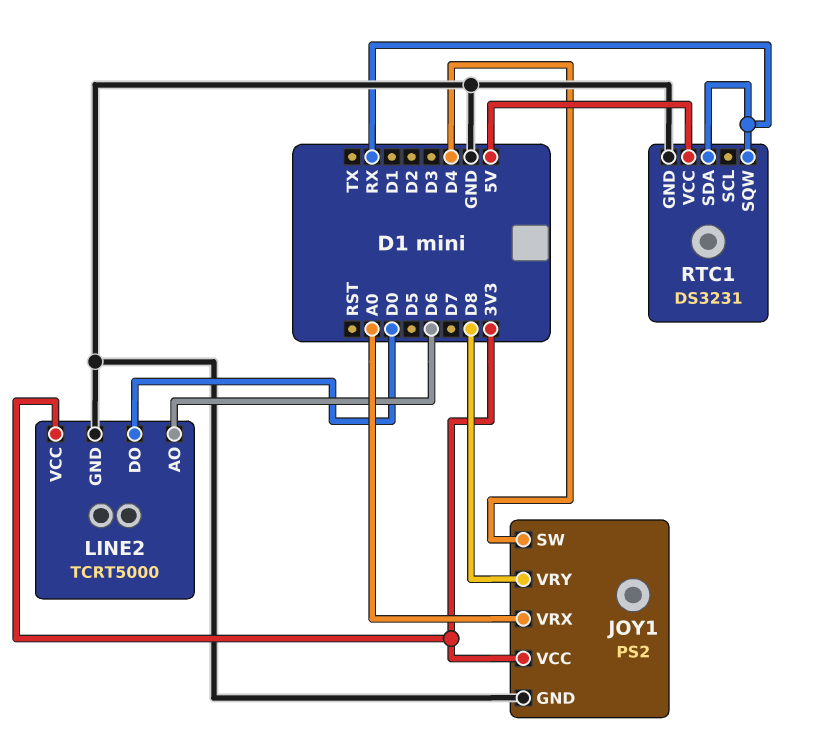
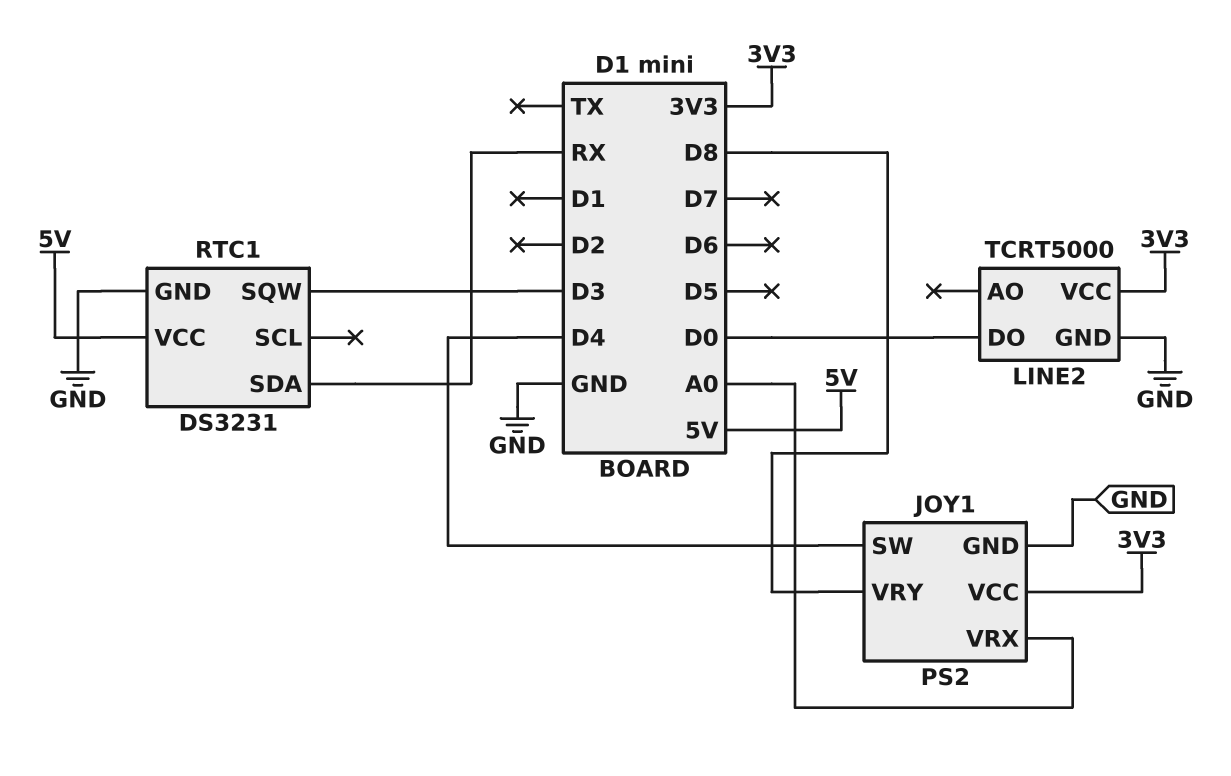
LINE2 pin AO: D6 -> none
RTC1 pin SQW: RX -> D3

